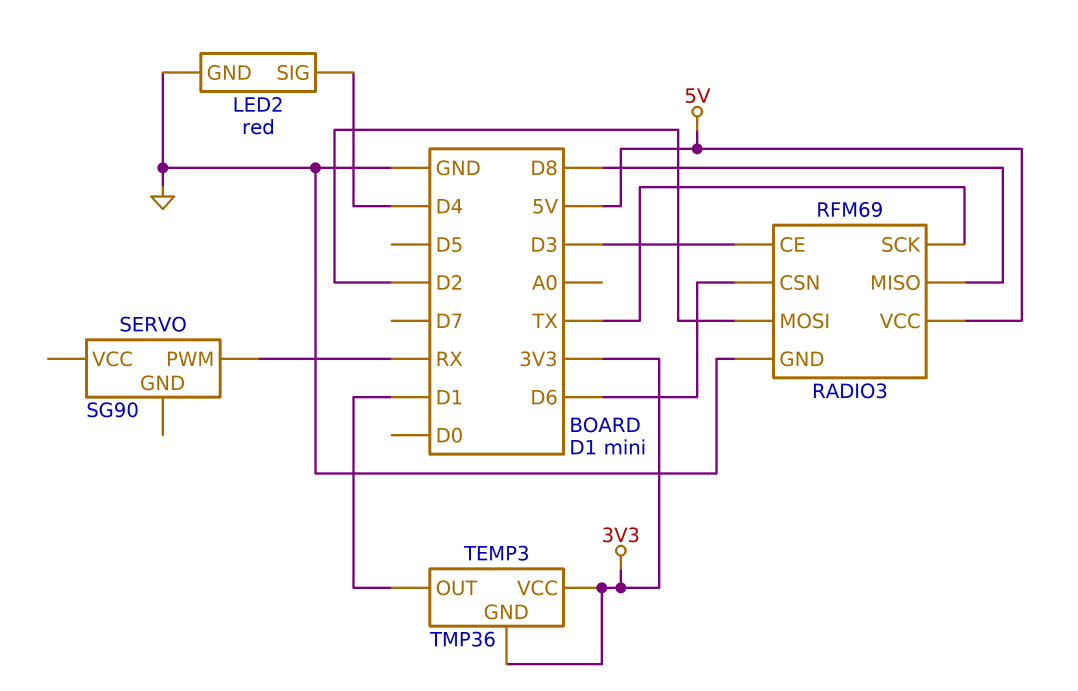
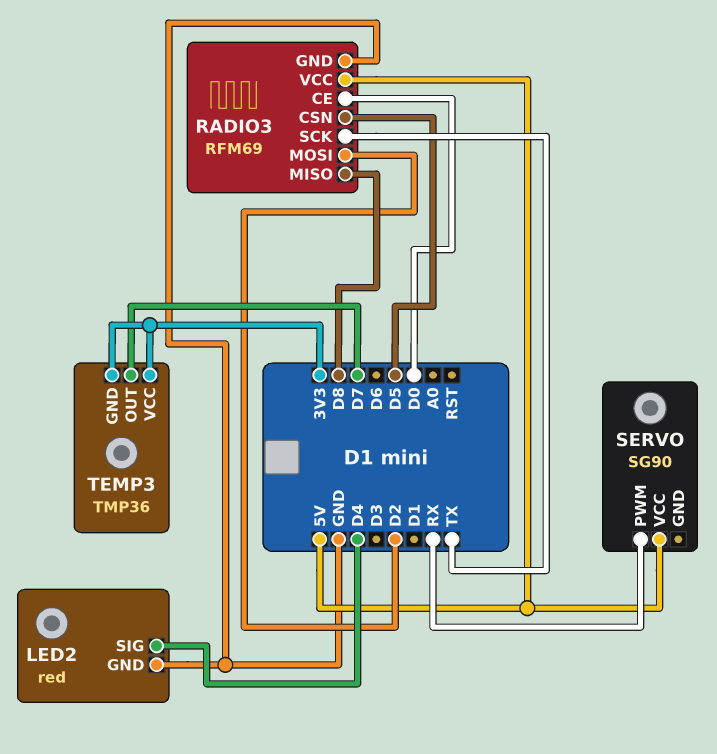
RADIO3 pin CE: D3 -> D0
RADIO3 pin CSN: D6 -> D5
SERVO pin VCC: none -> 5V
TEMP3 pin OUT: D1 -> D7

